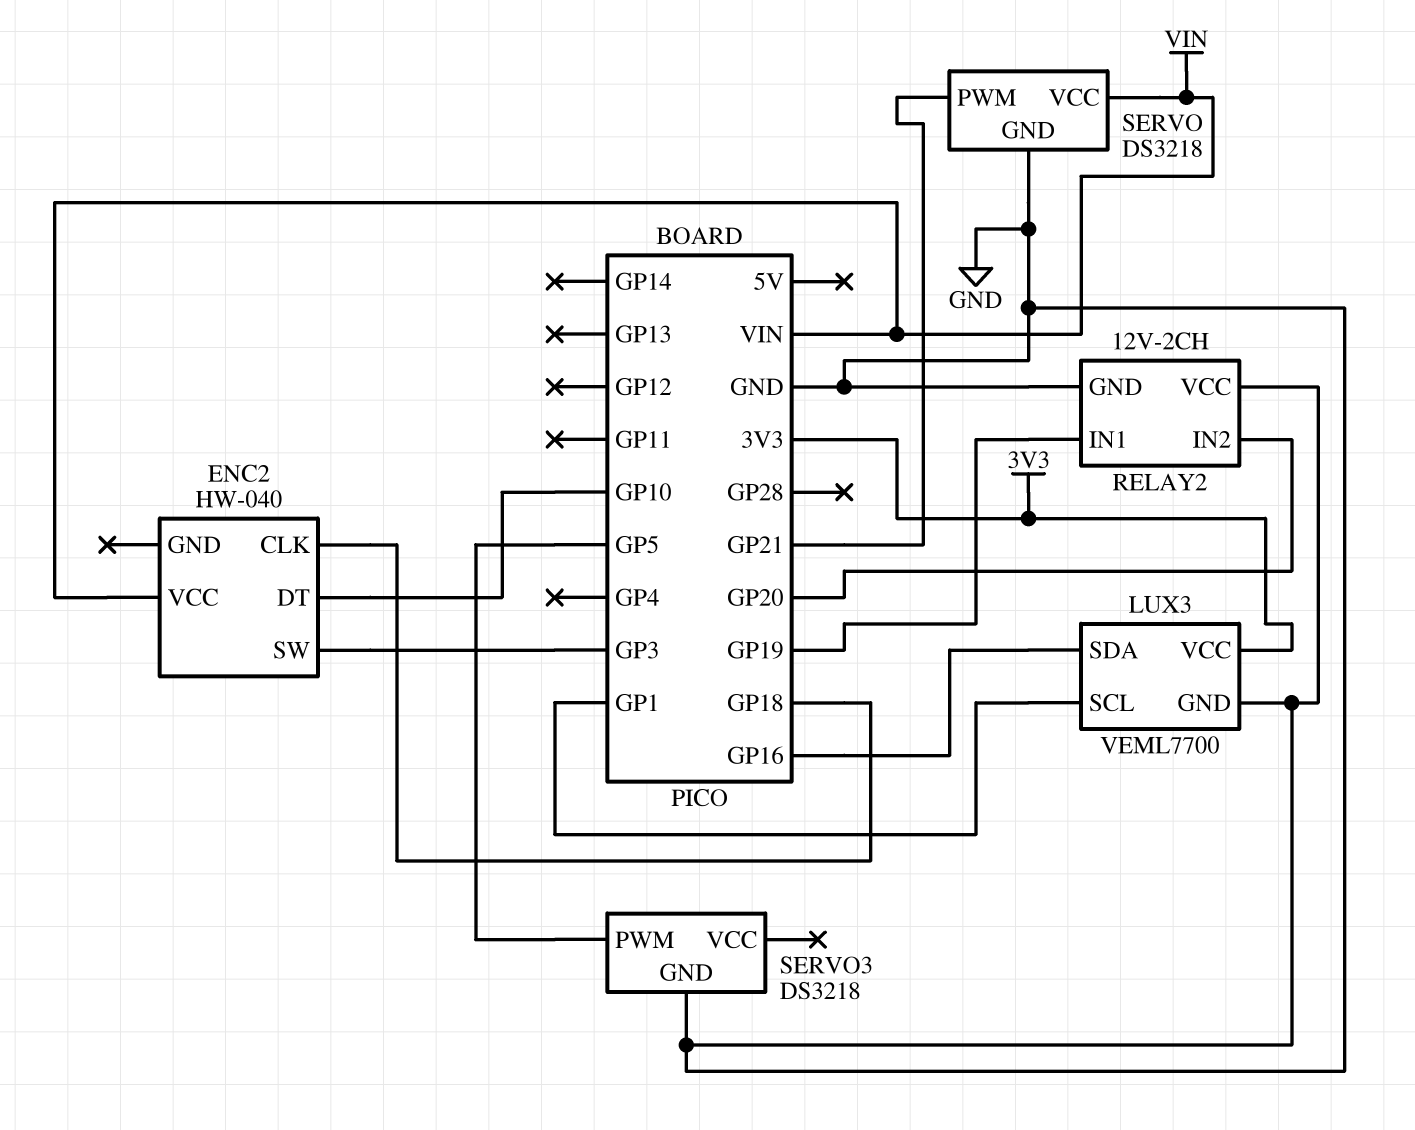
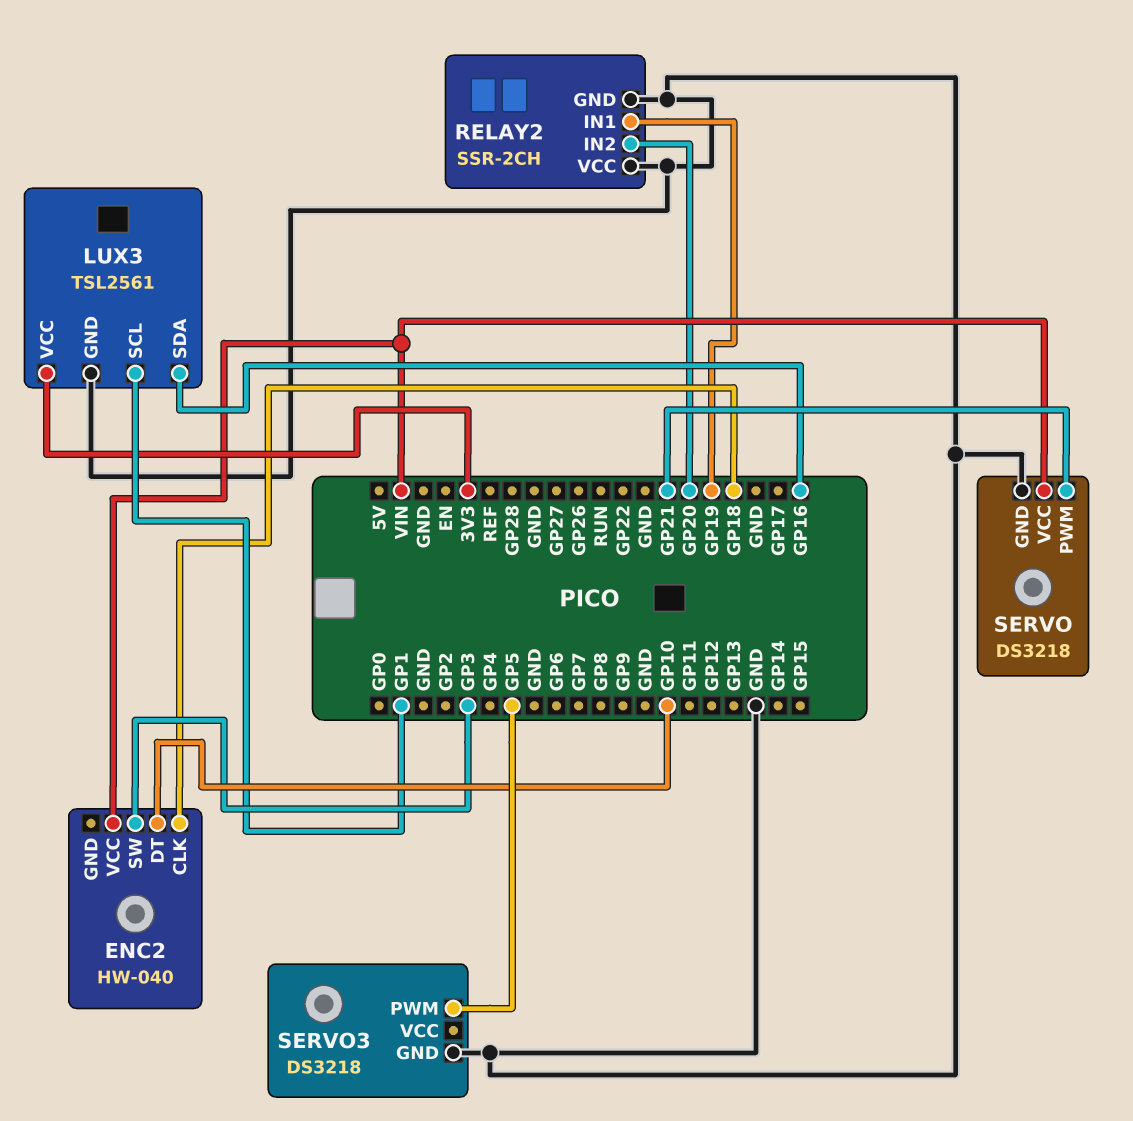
LUX3: VEML7700 -> TSL2561
RELAY2: 12V-2CH -> SSR-2CH

